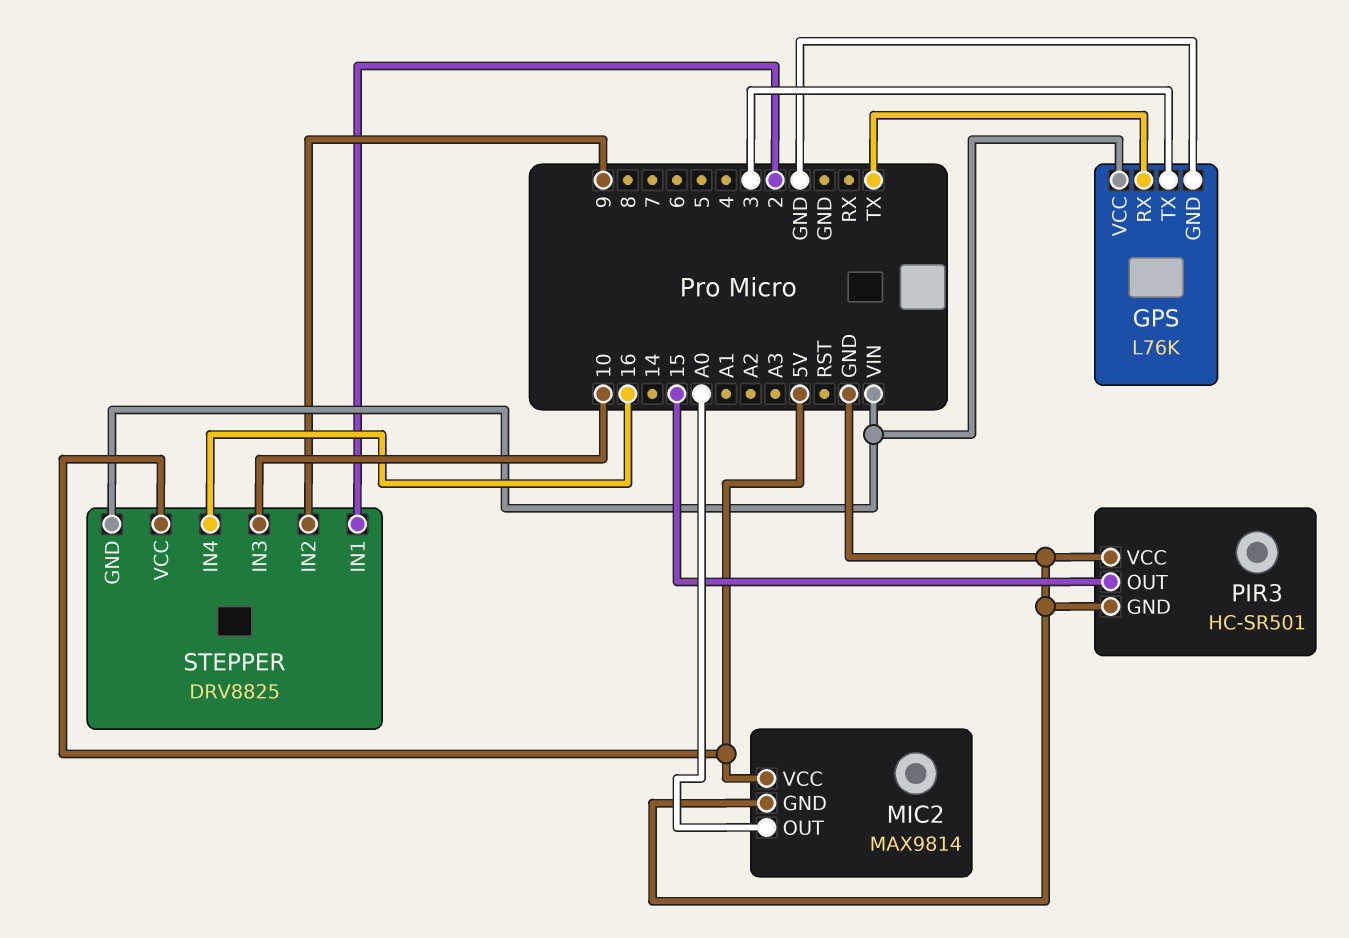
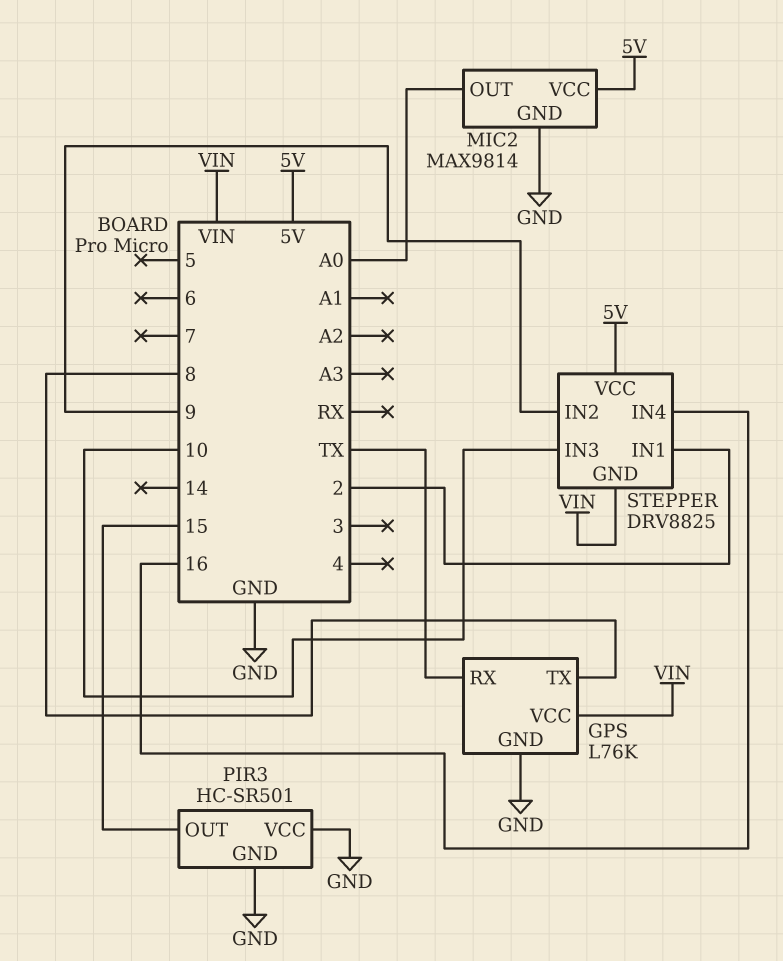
GPS pin TX: 3 -> 8

